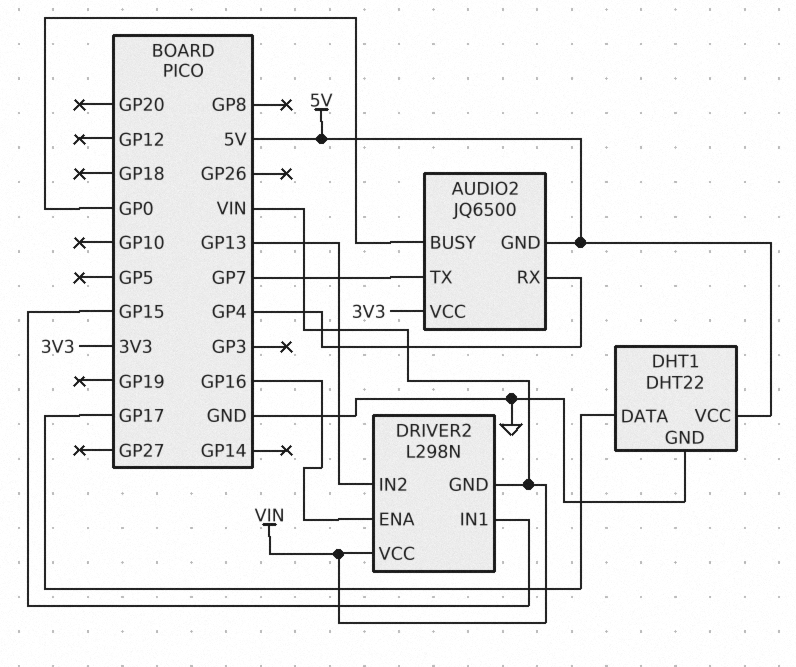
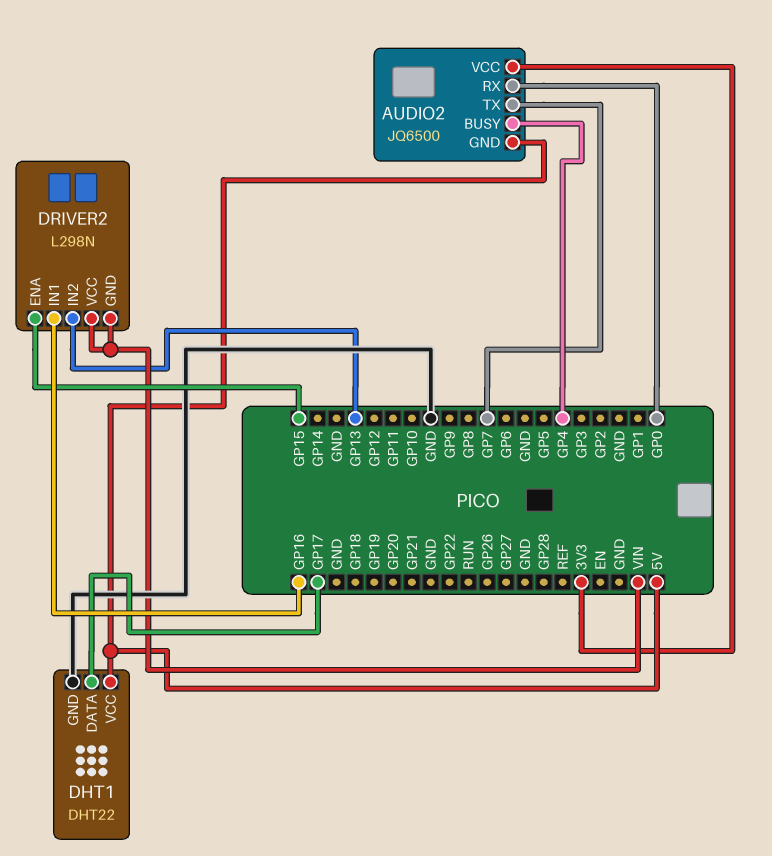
AUDIO2 pin BUSY: GP0 -> GP4
AUDIO2 pin RX: GP4 -> GP0
DRIVER2 pin ENA: GP16 -> GP15
DRIVER2 pin IN1: GP15 -> GP16

